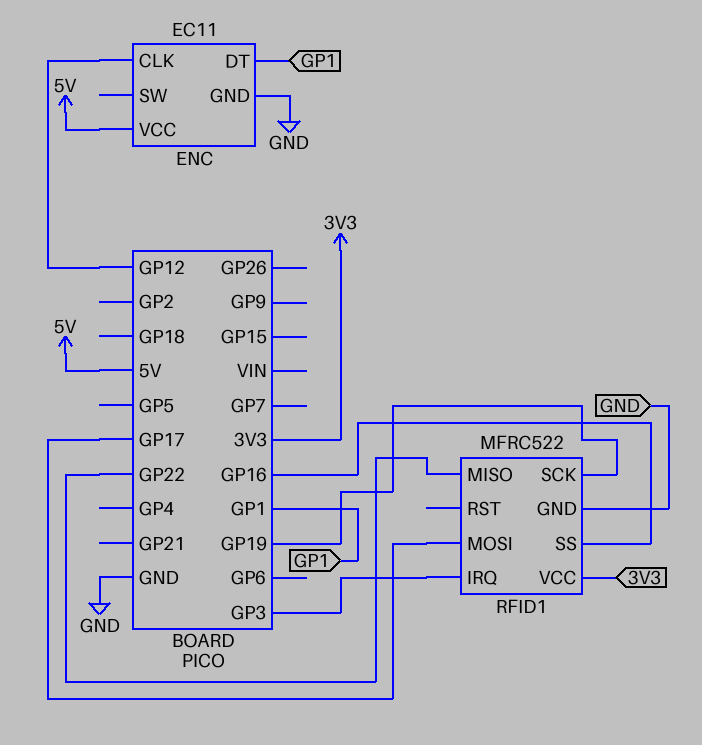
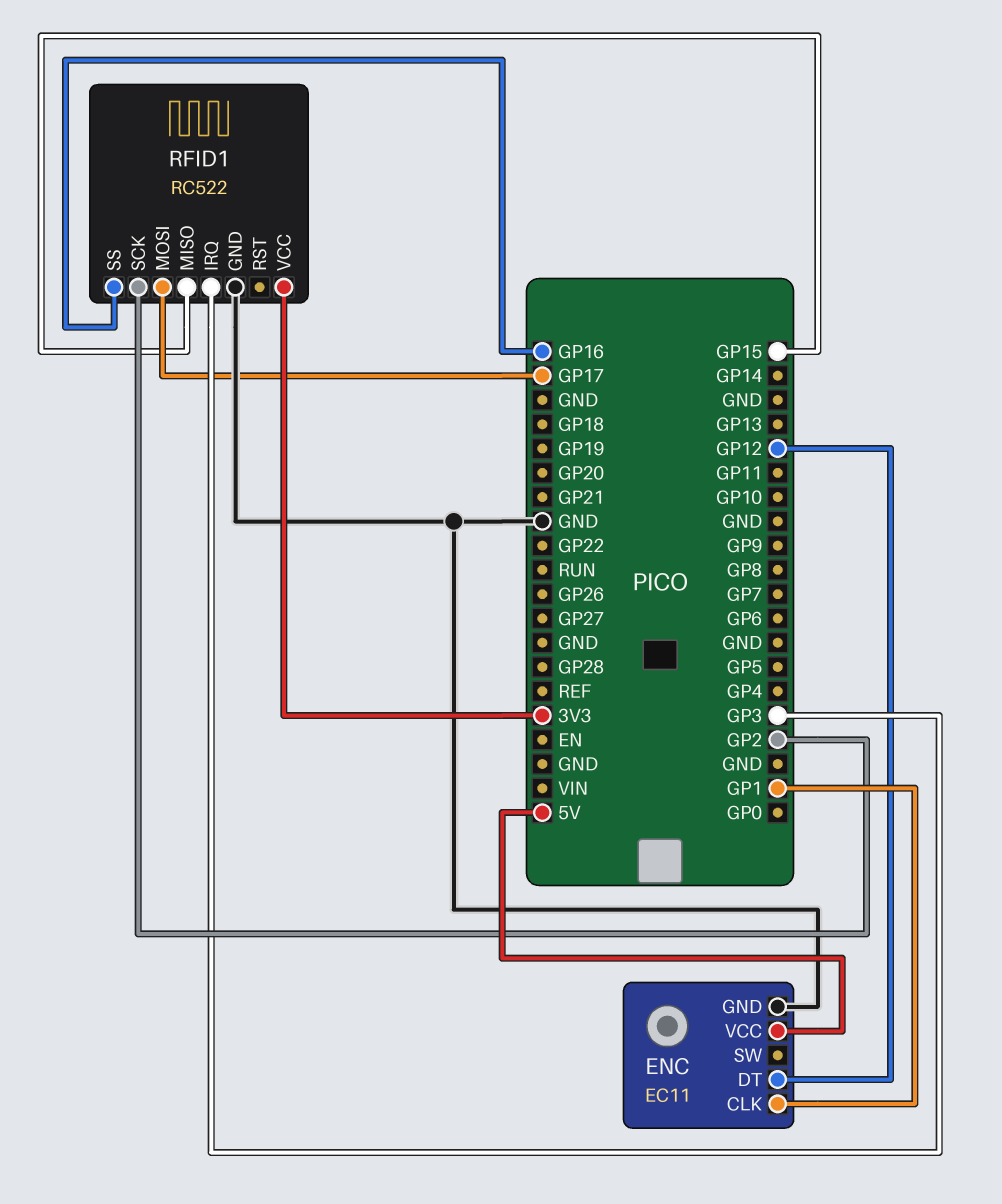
ENC pin CLK: GP12 -> GP1
ENC pin DT: GP1 -> GP12
RFID1: MFRC522 -> RC522
RFID1 pin MISO: GP22 -> GP15
RFID1 pin SCK: GP19 -> GP2

